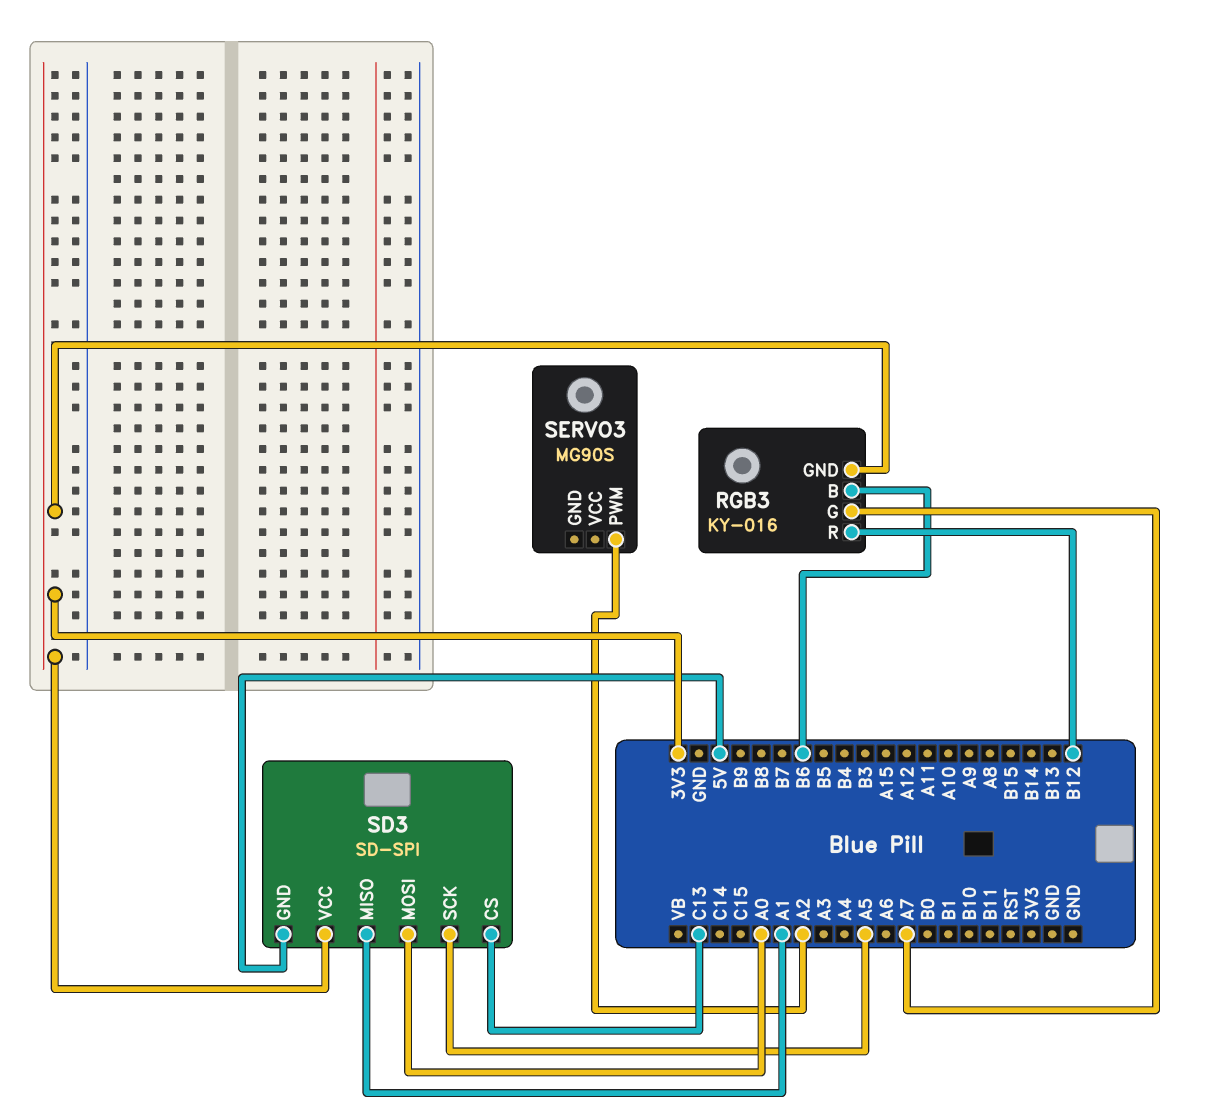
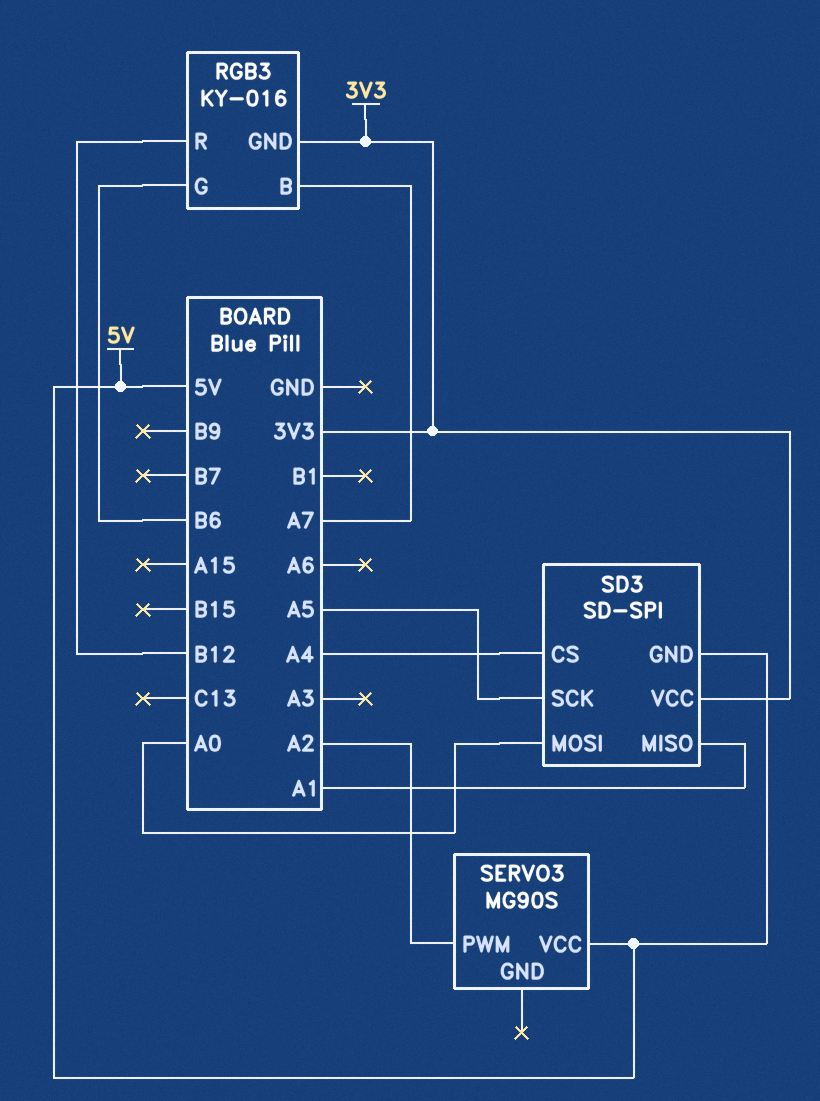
RGB3 pin B: B6 -> A7
RGB3 pin G: A7 -> B6
SD3 pin CS: C13 -> A4
SERVO3 pin VCC: none -> 5V

